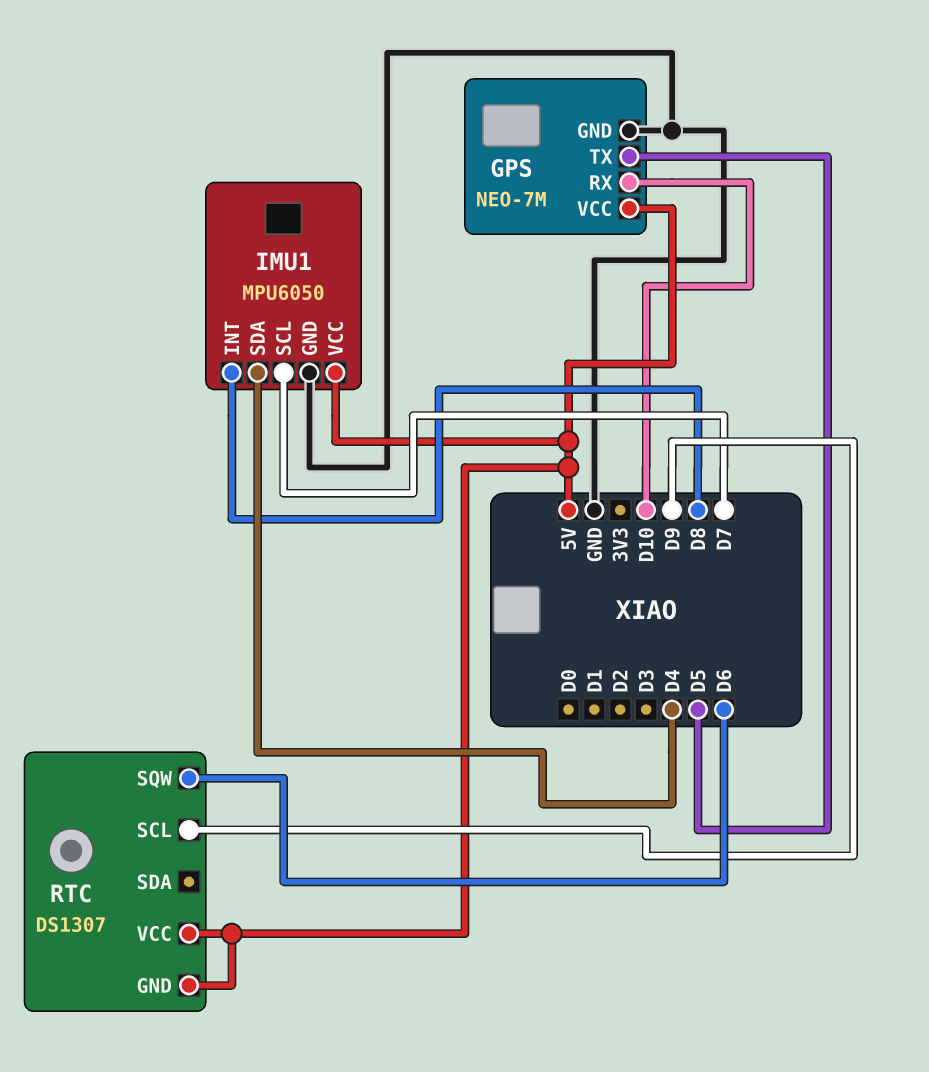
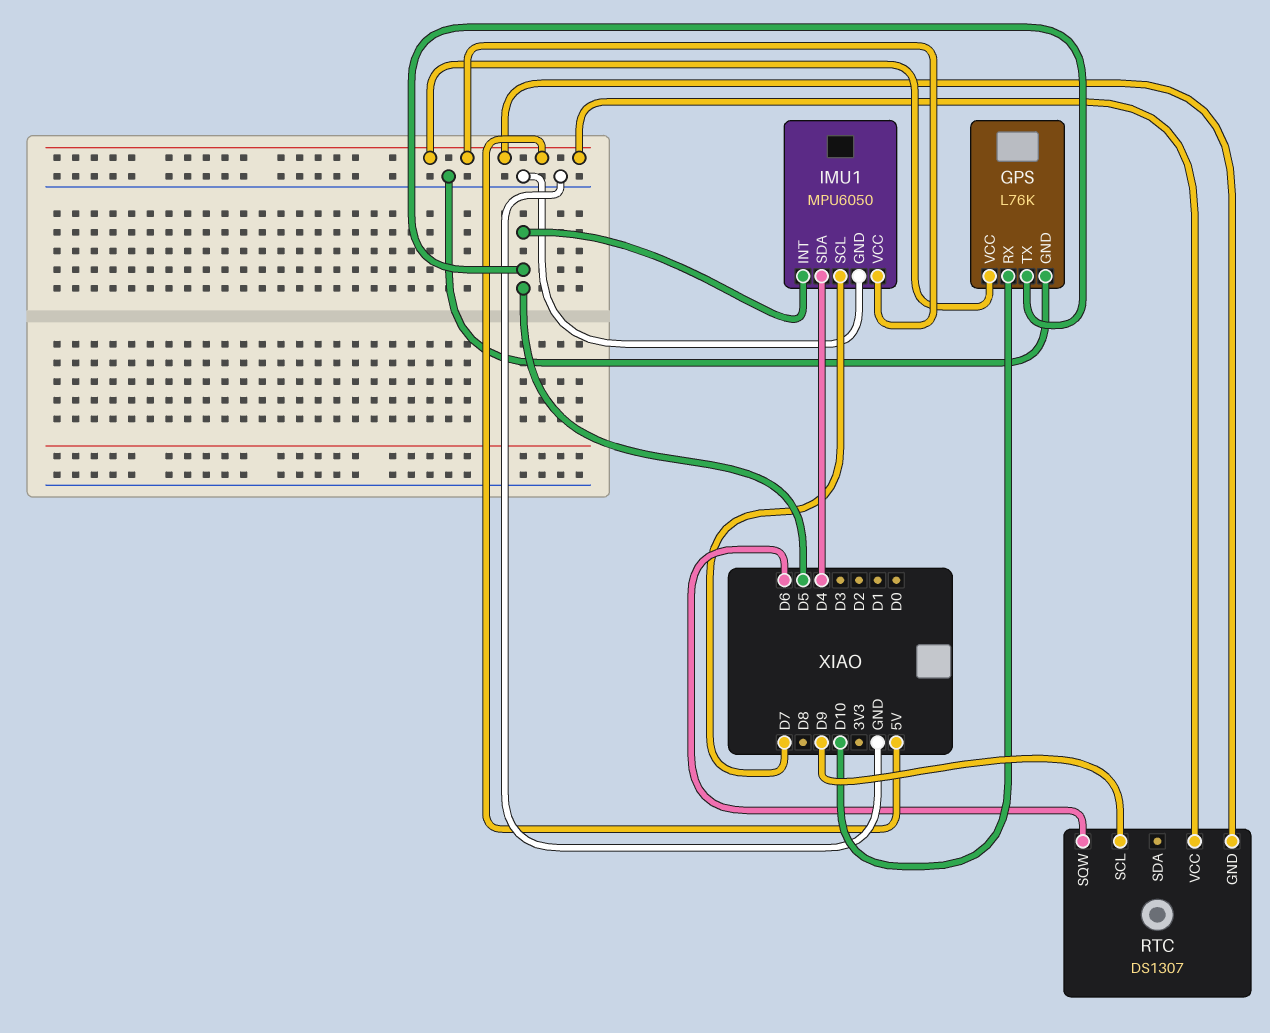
GPS: NEO-7M -> L76K
IMU1 pin INT: D8 -> D5

